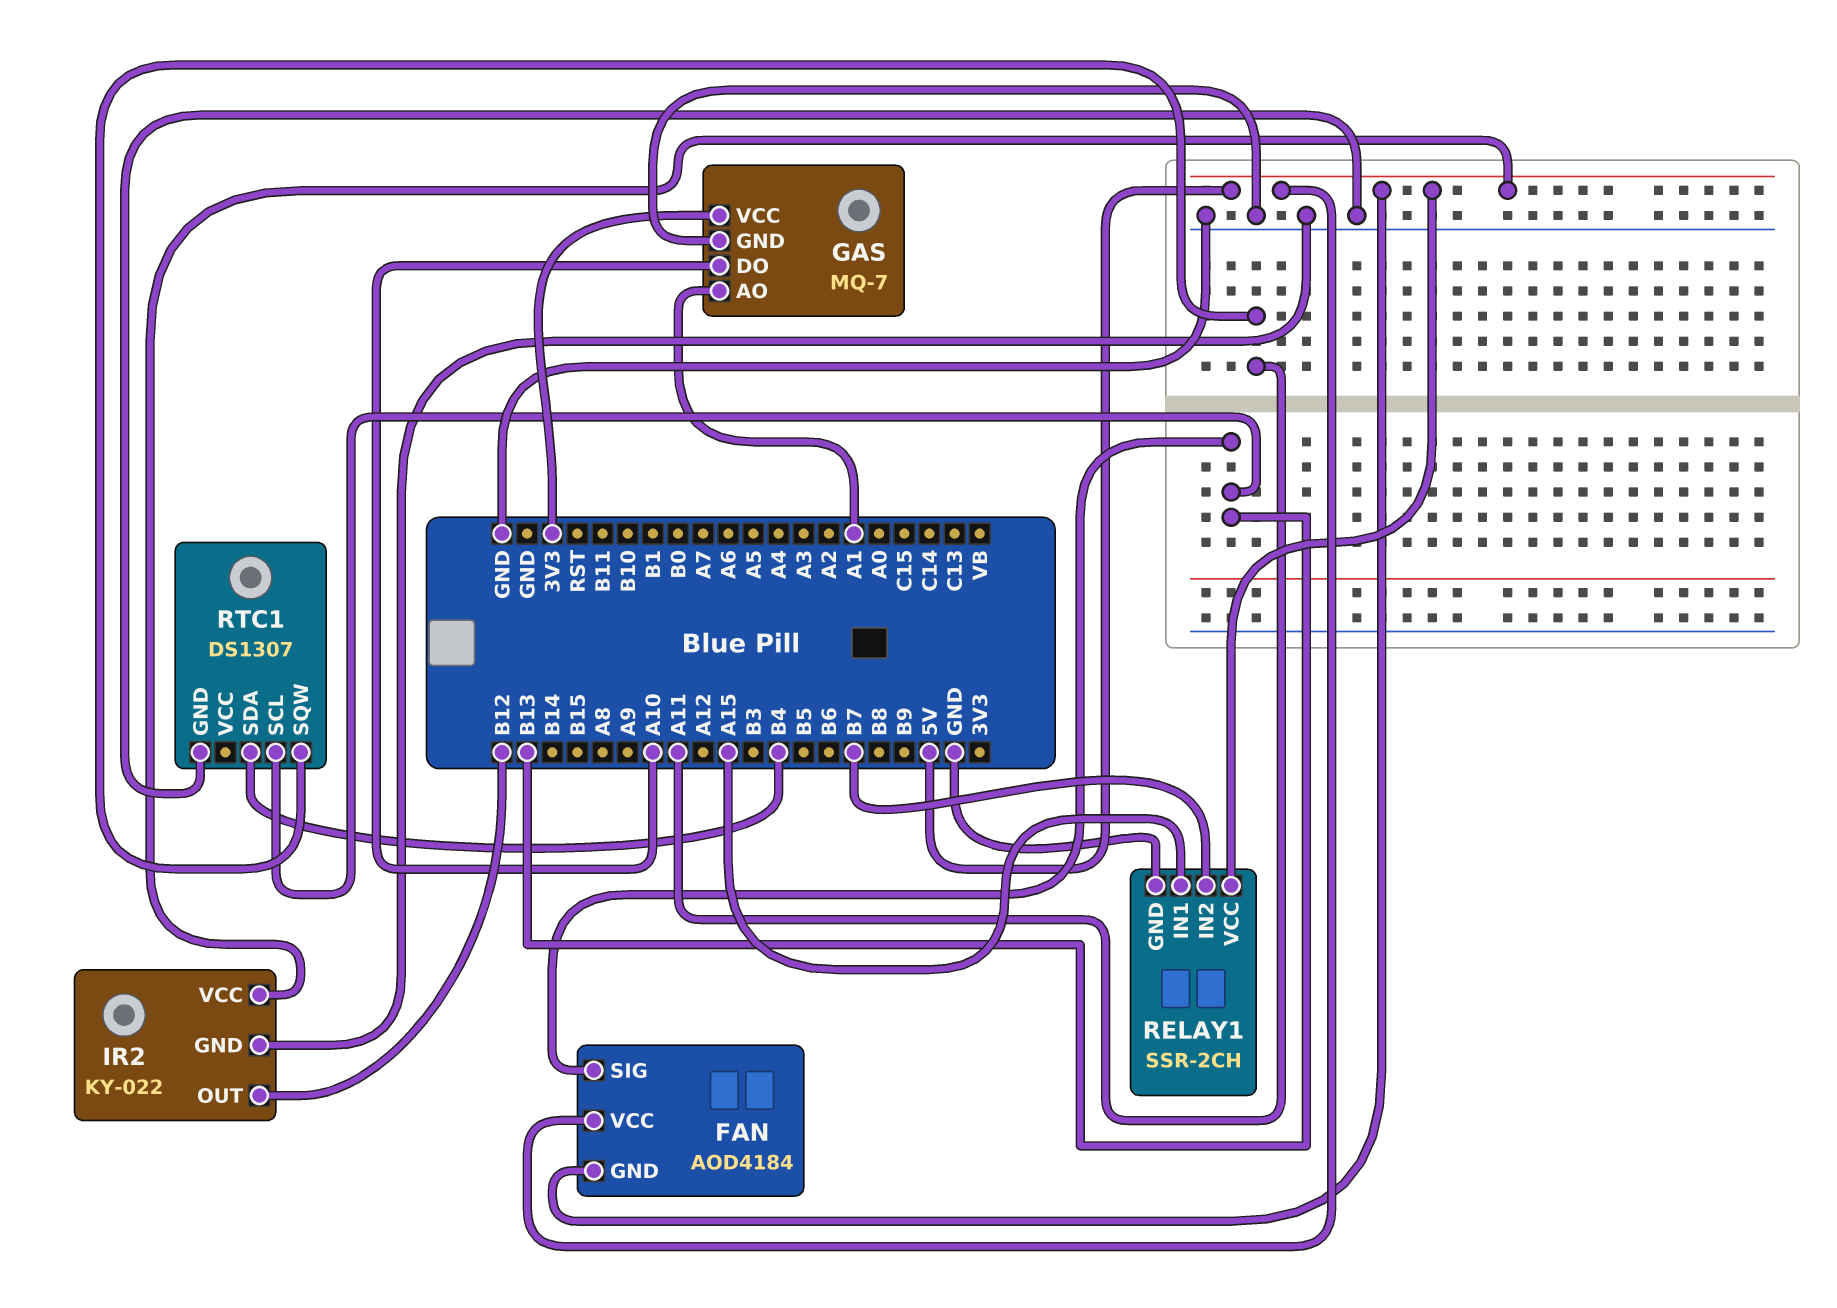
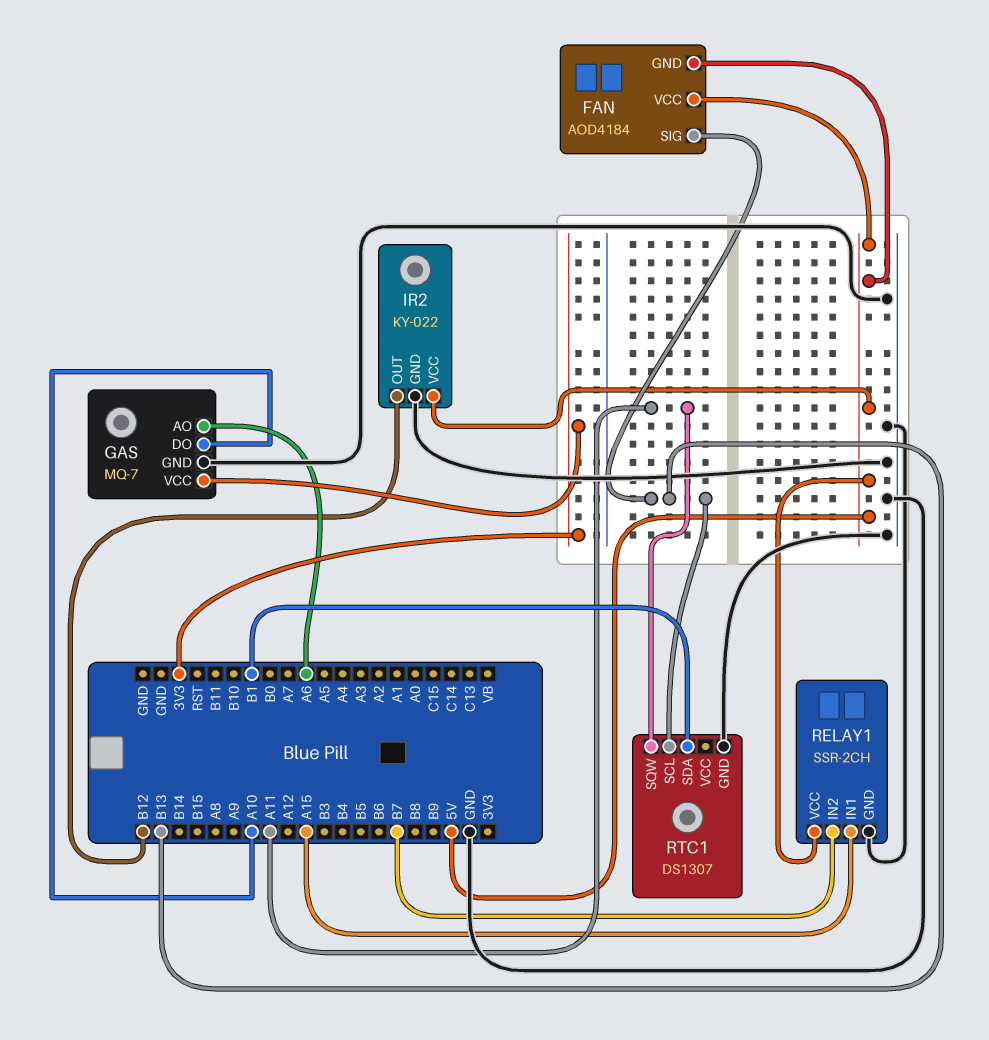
GAS pin AO: A1 -> A6
RTC1 pin SDA: B4 -> B1

